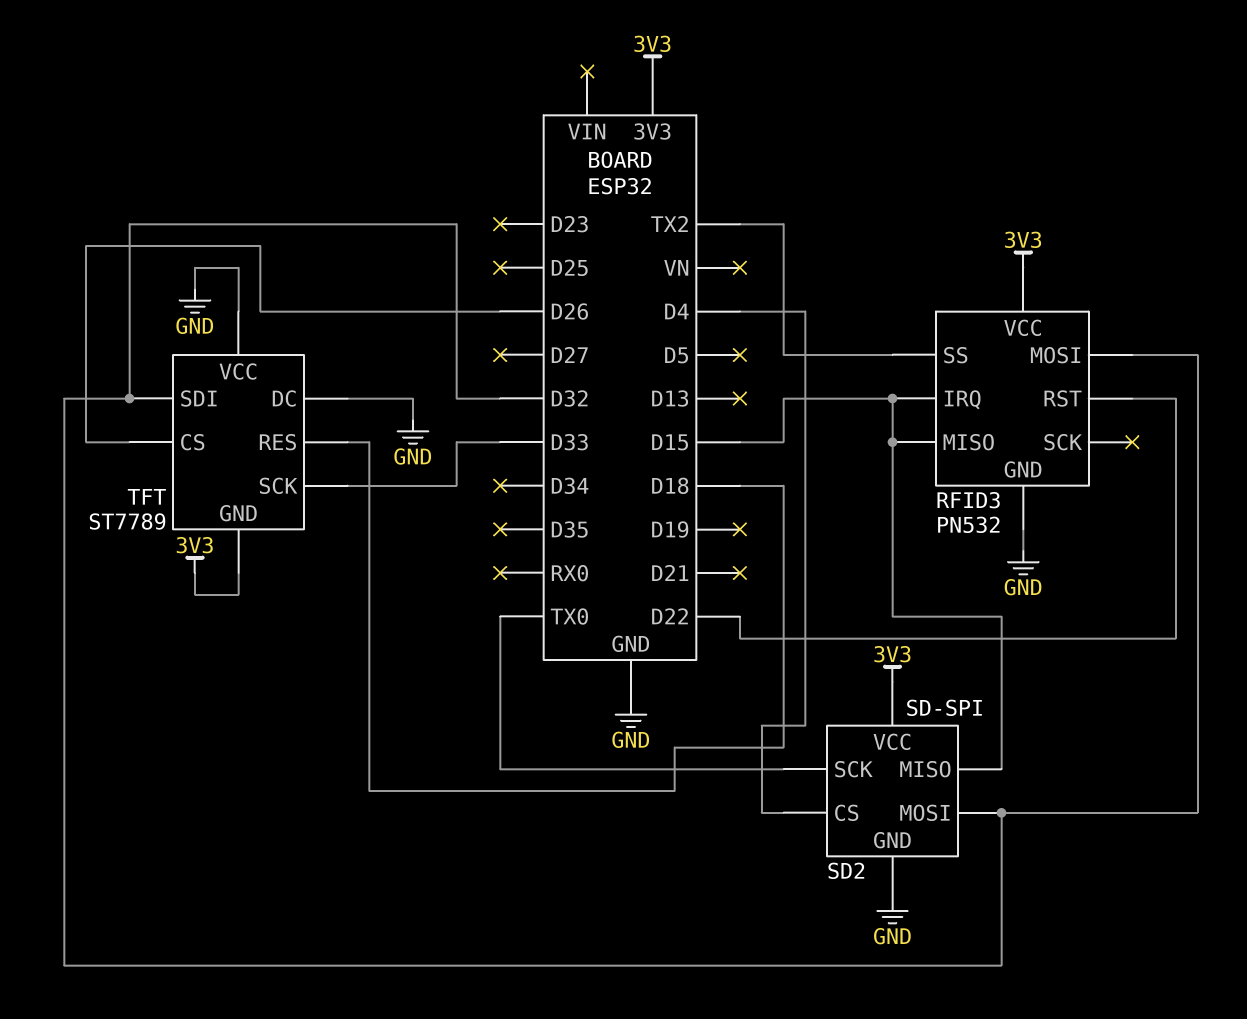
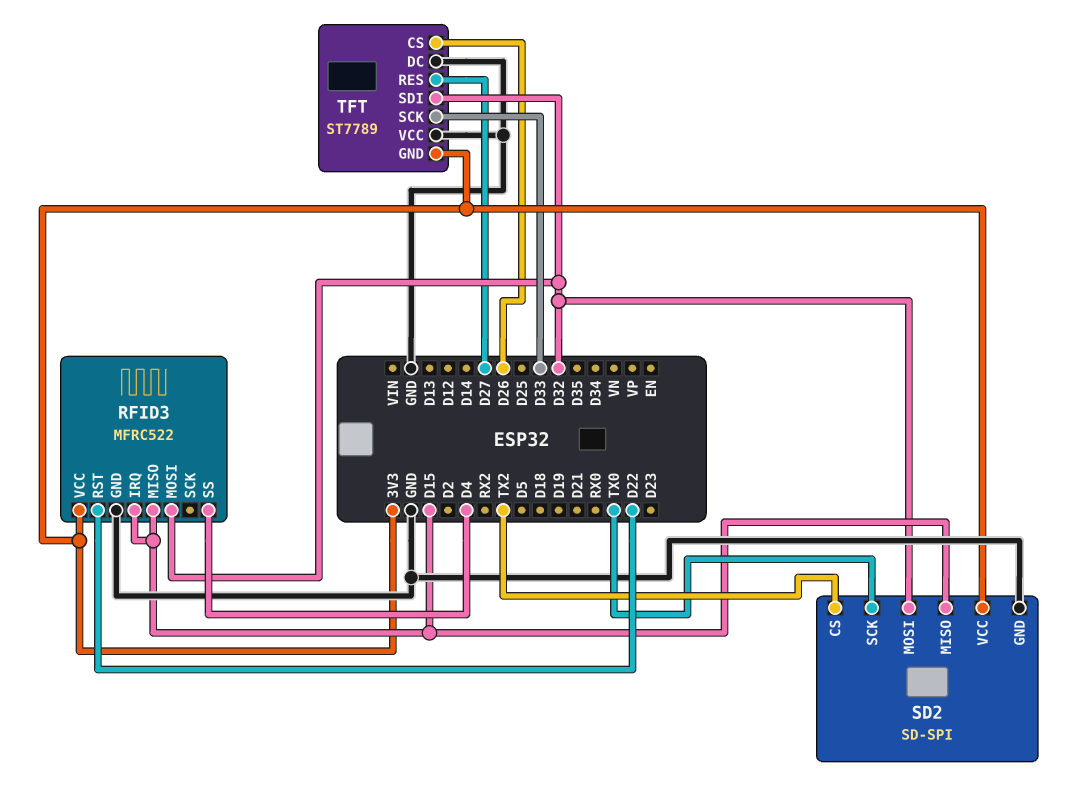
RFID3: PN532 -> MFRC522
RFID3 pin SS: TX2 -> D4
SD2 pin CS: D4 -> TX2
TFT pin RES: D18 -> D27

